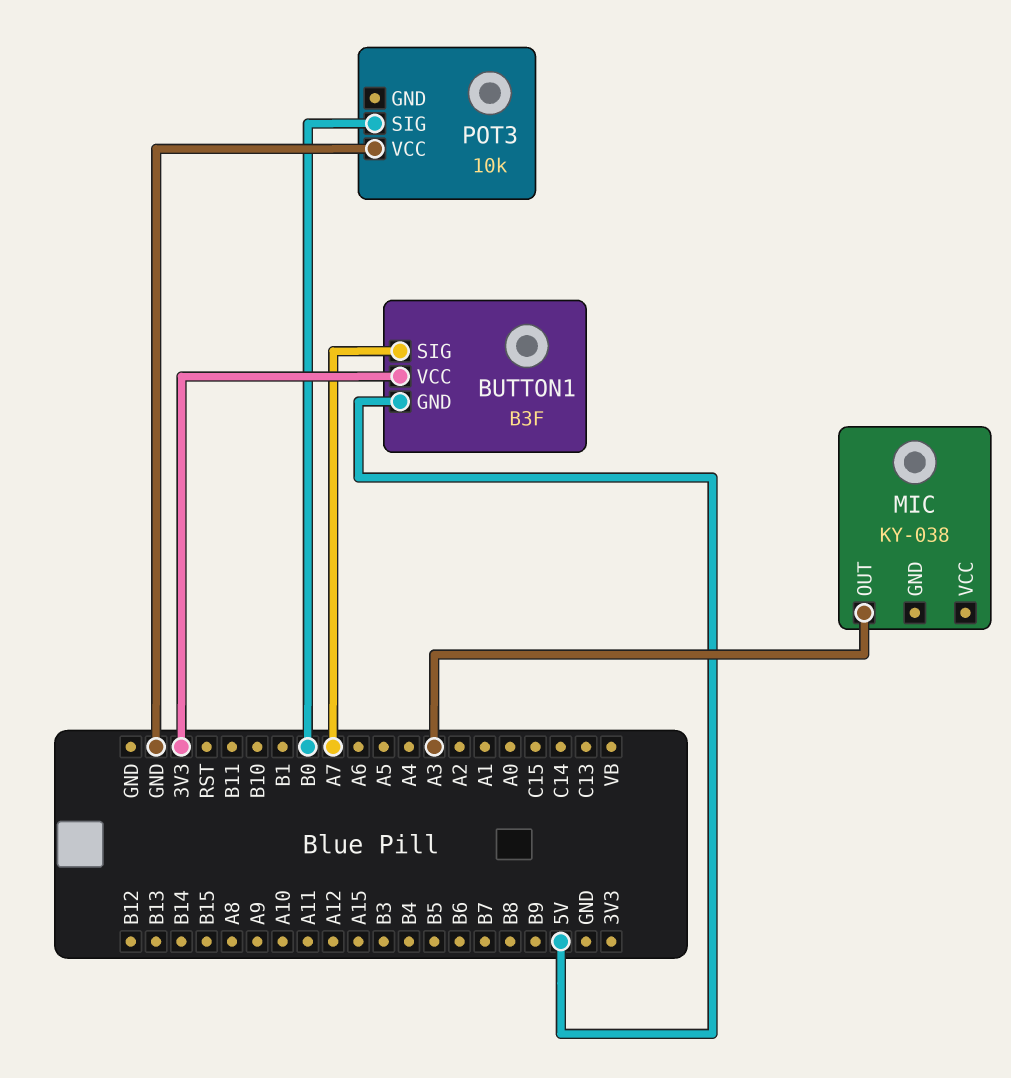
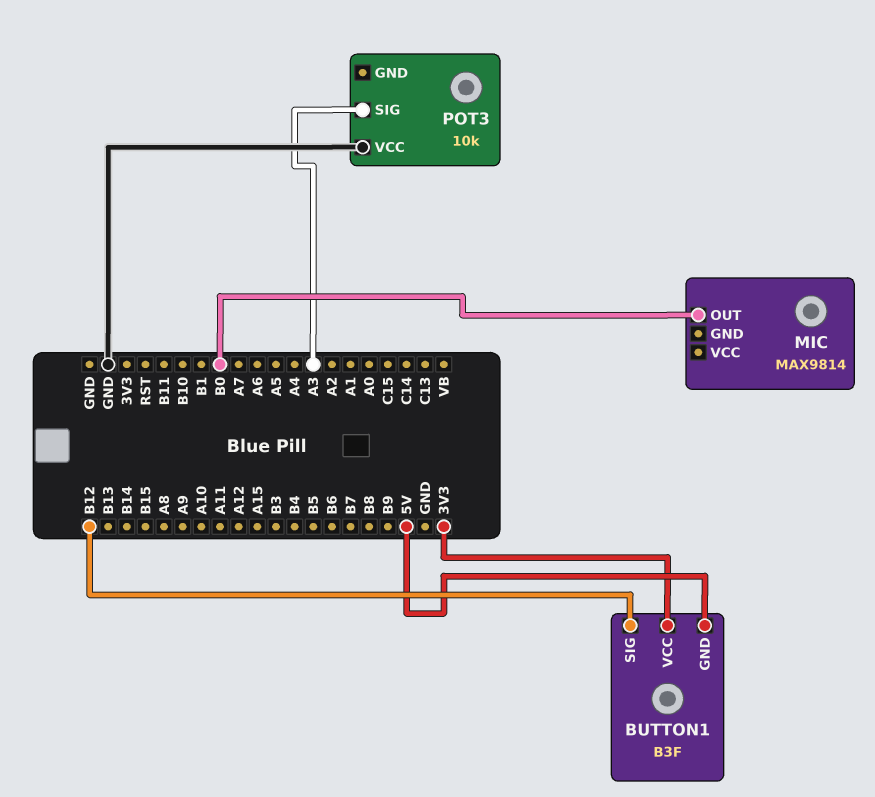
BUTTON1 pin SIG: A7 -> B12
MIC: KY-038 -> MAX9814
MIC pin OUT: A3 -> B0
POT3 pin SIG: B0 -> A3

